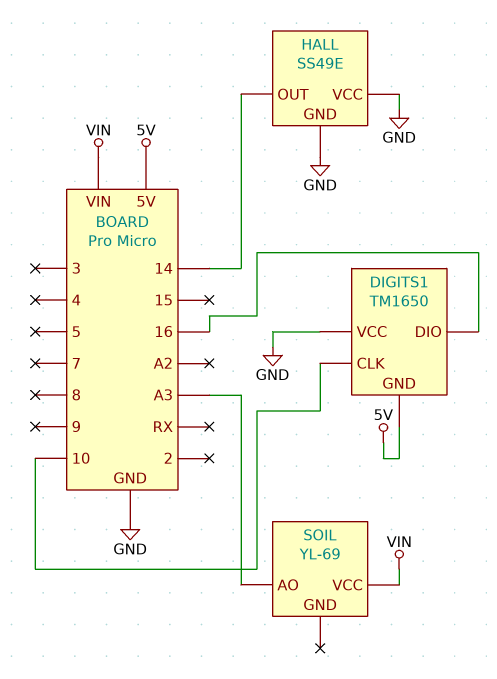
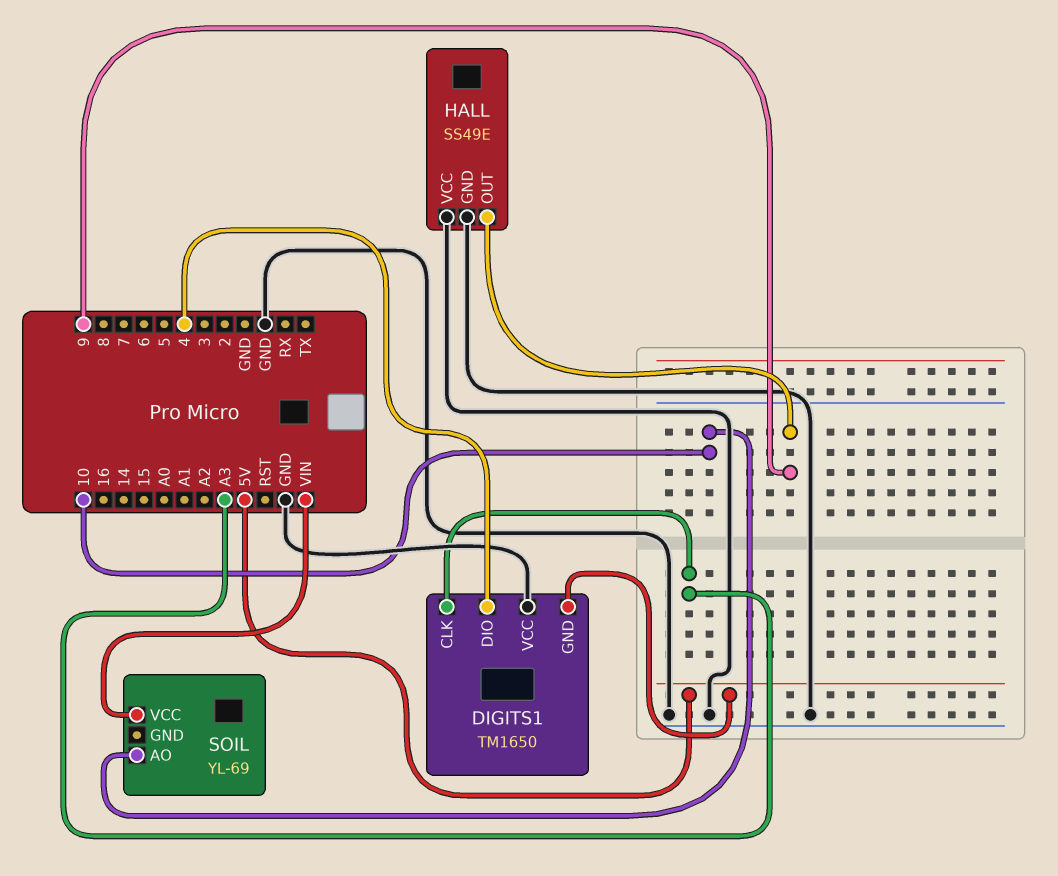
DIGITS1 pin CLK: 10 -> A3
DIGITS1 pin DIO: 16 -> 4
HALL pin OUT: 14 -> 9
SOIL pin AO: A3 -> 10

